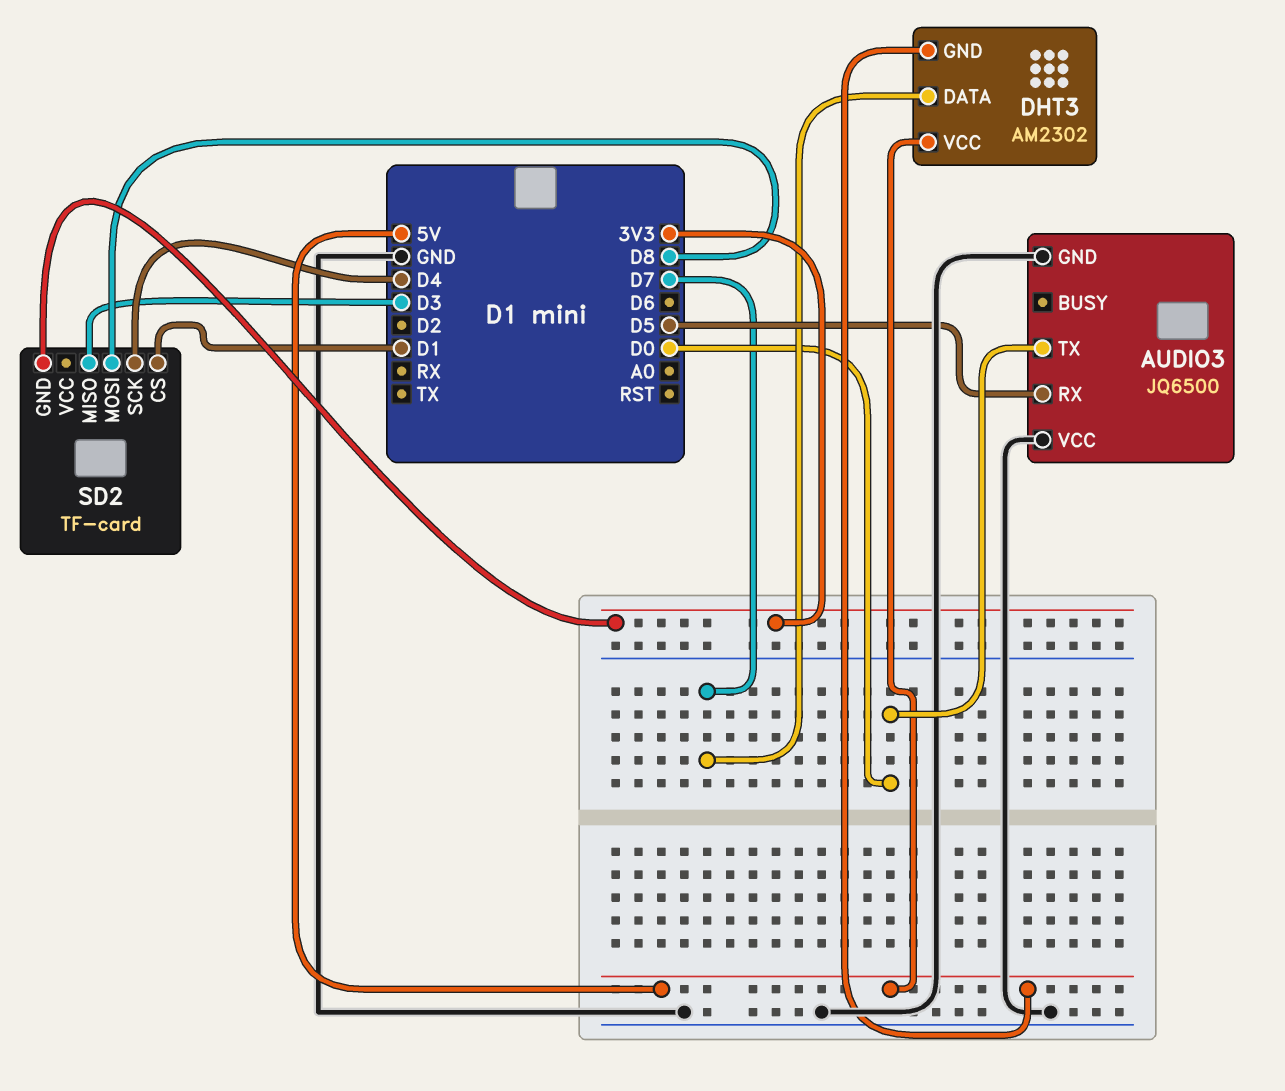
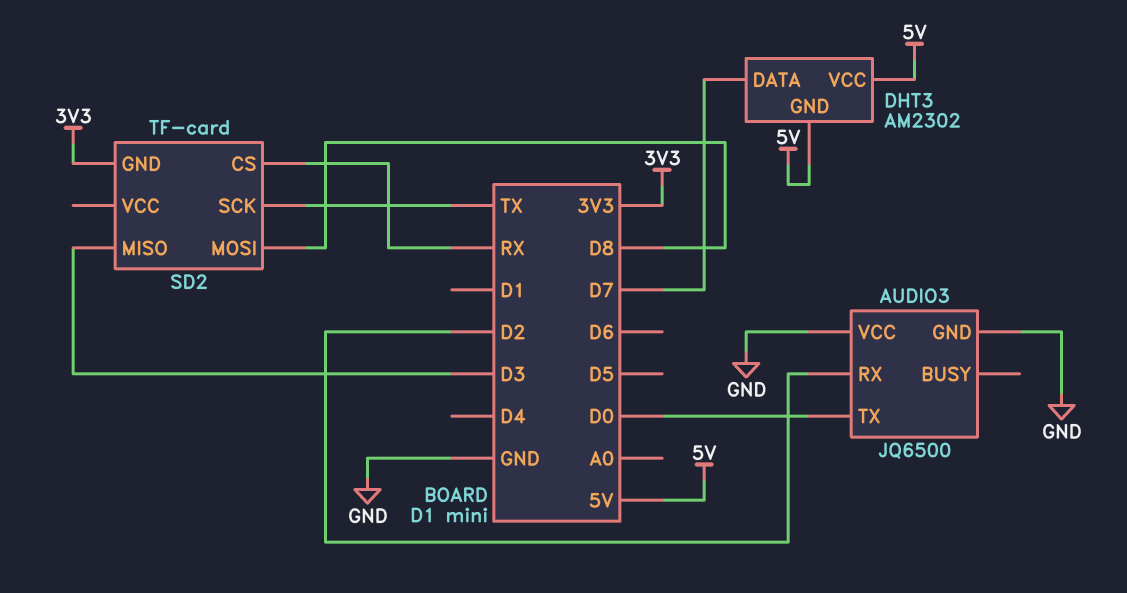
AUDIO3 pin RX: D5 -> D2
SD2 pin CS: D1 -> RX
SD2 pin SCK: D4 -> TX

